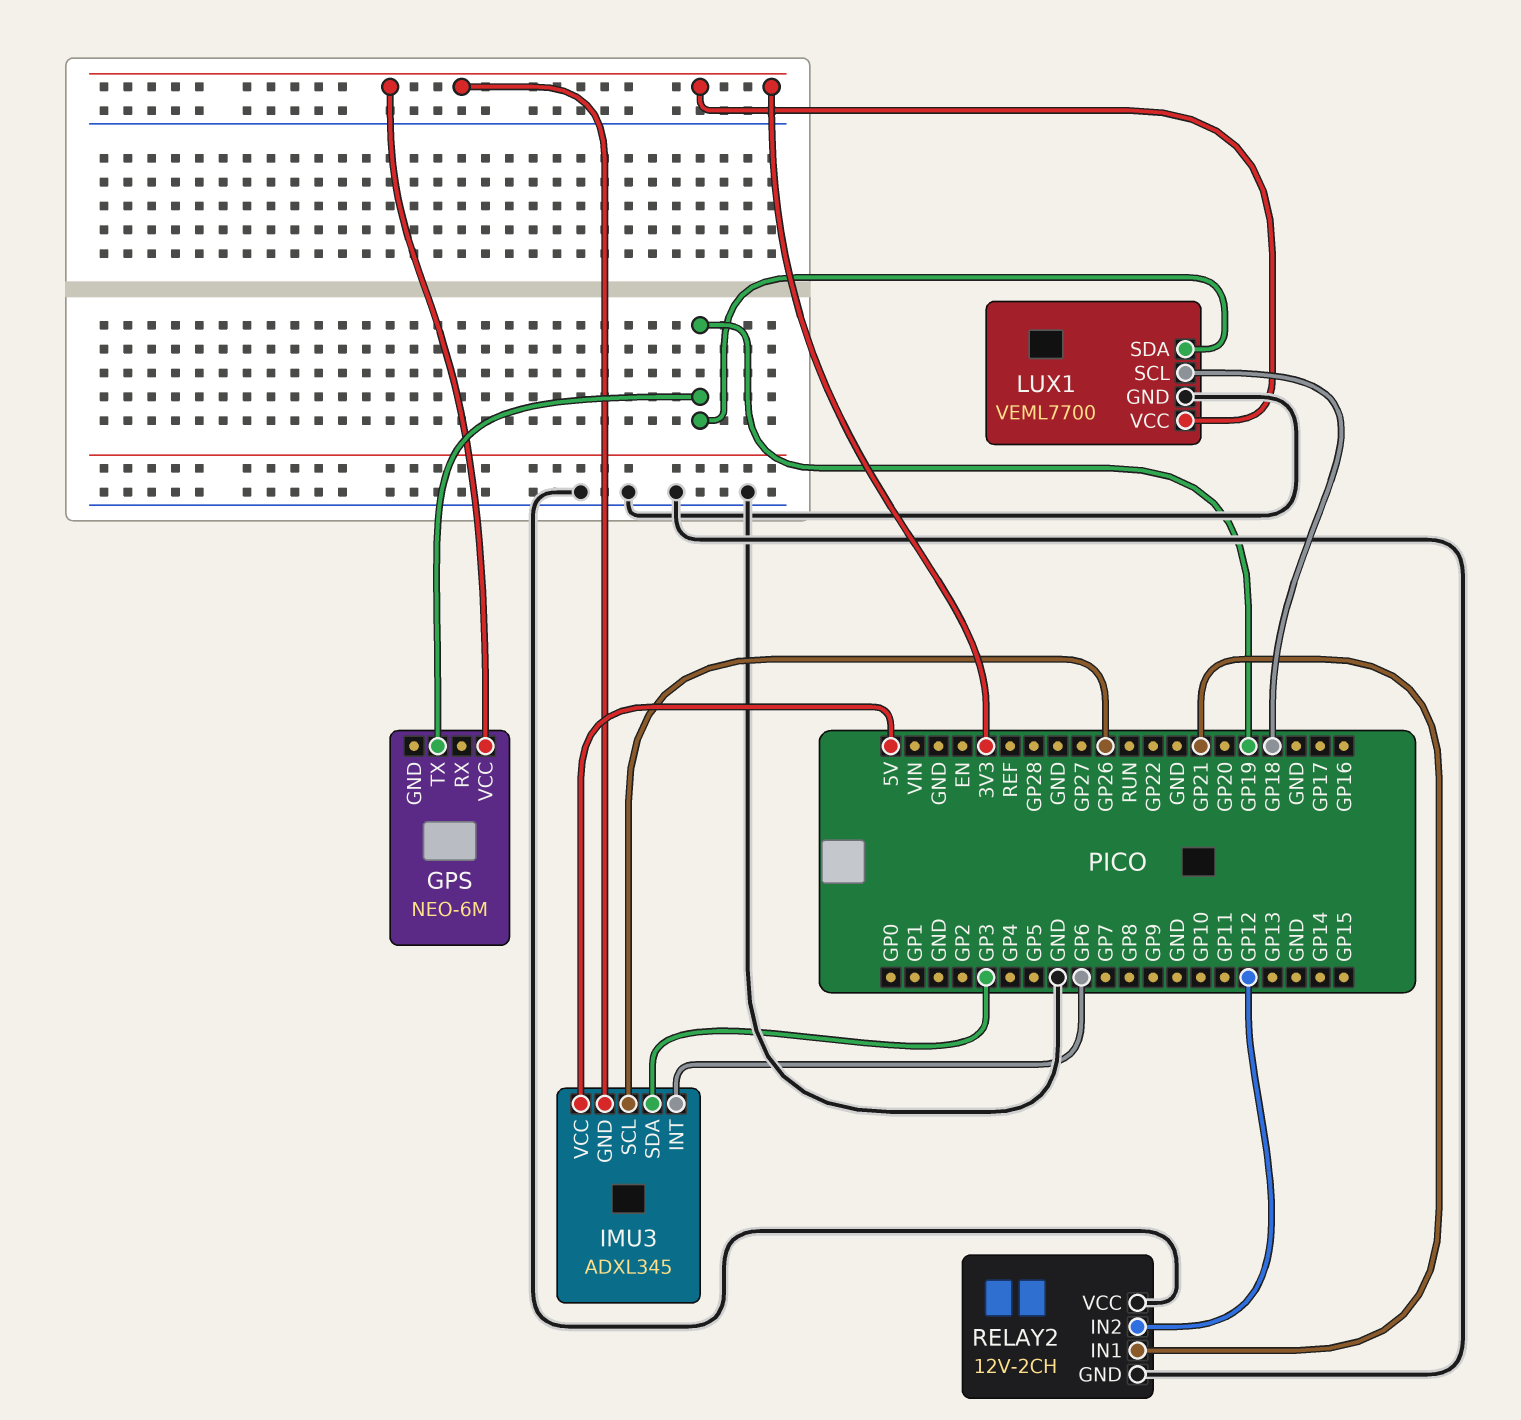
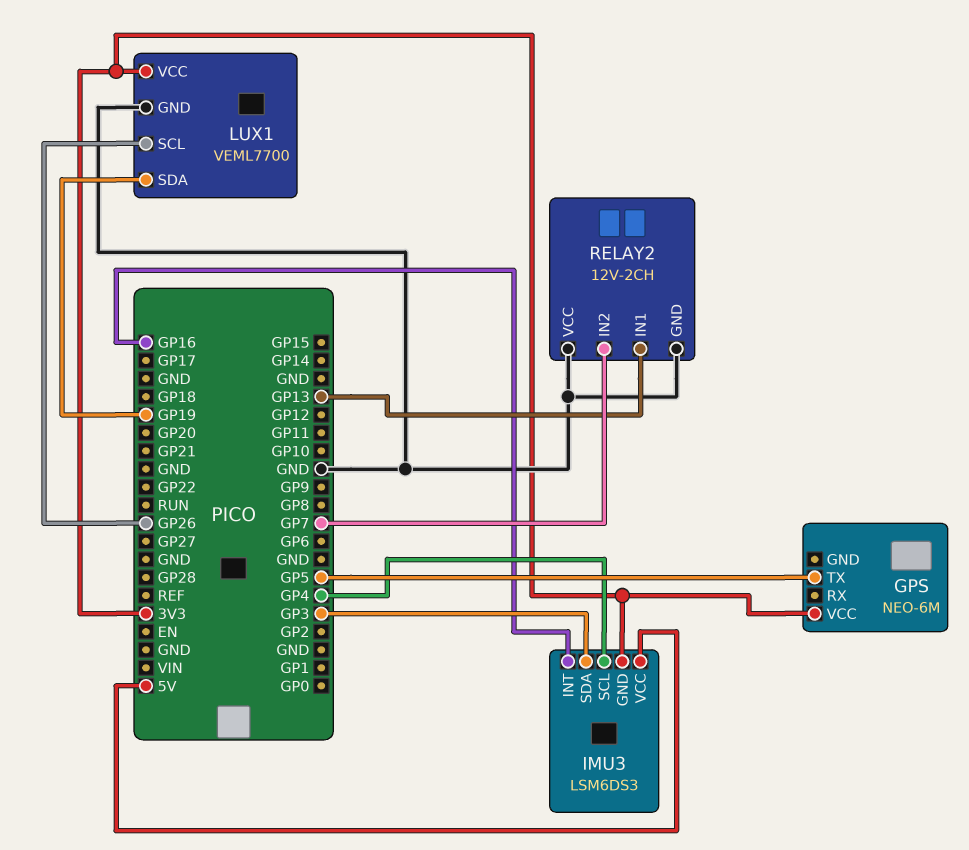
GPS pin TX: GP19 -> GP5
IMU3: ADXL345 -> LSM6DS3
IMU3 pin INT: GP6 -> GP16
IMU3 pin SCL: GP26 -> GP4
LUX1 pin SCL: GP18 -> GP26
RELAY2 pin IN1: GP21 -> GP13
RELAY2 pin IN2: GP12 -> GP7

